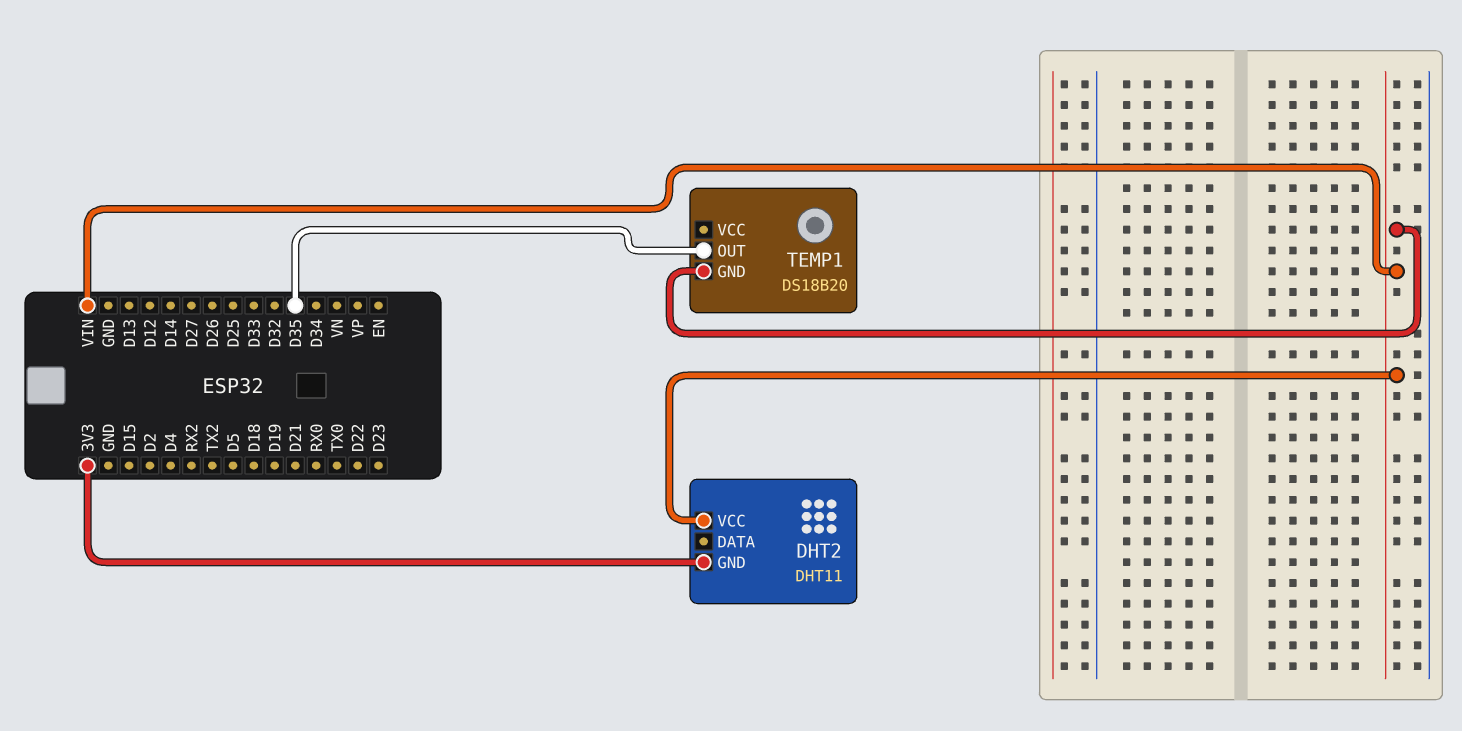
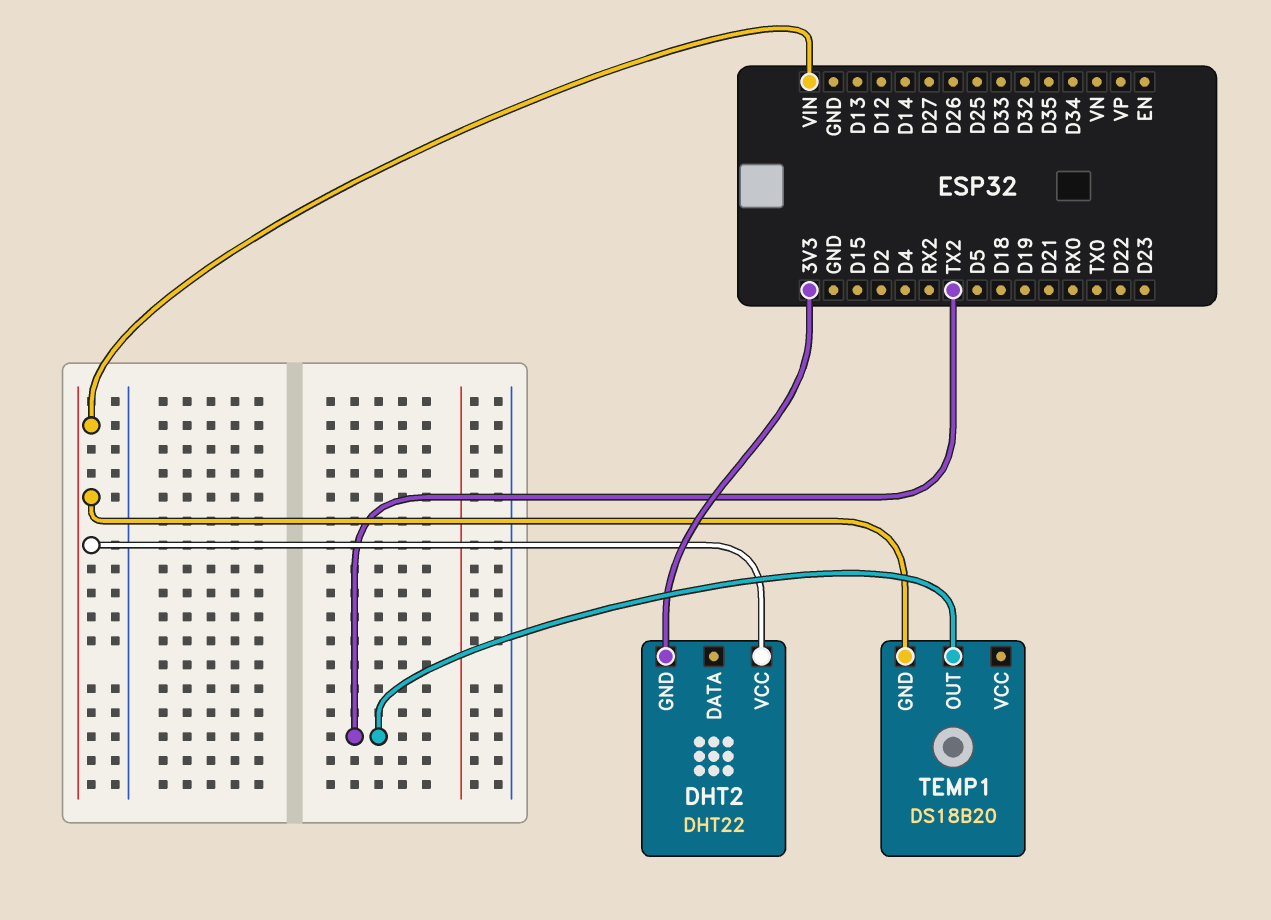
DHT2: DHT11 -> DHT22
TEMP1 pin OUT: D35 -> TX2

